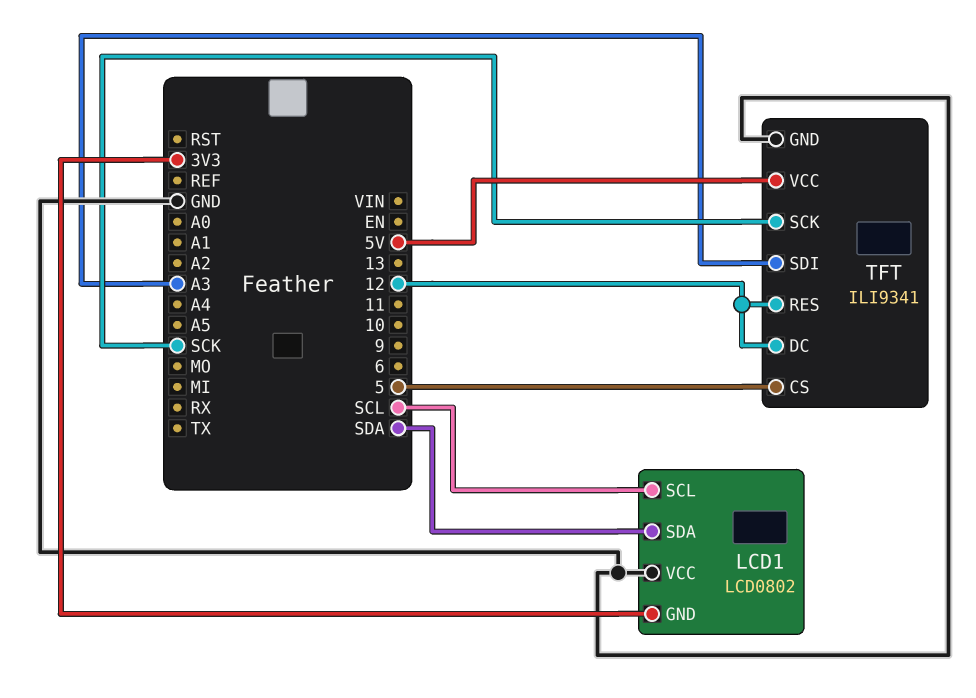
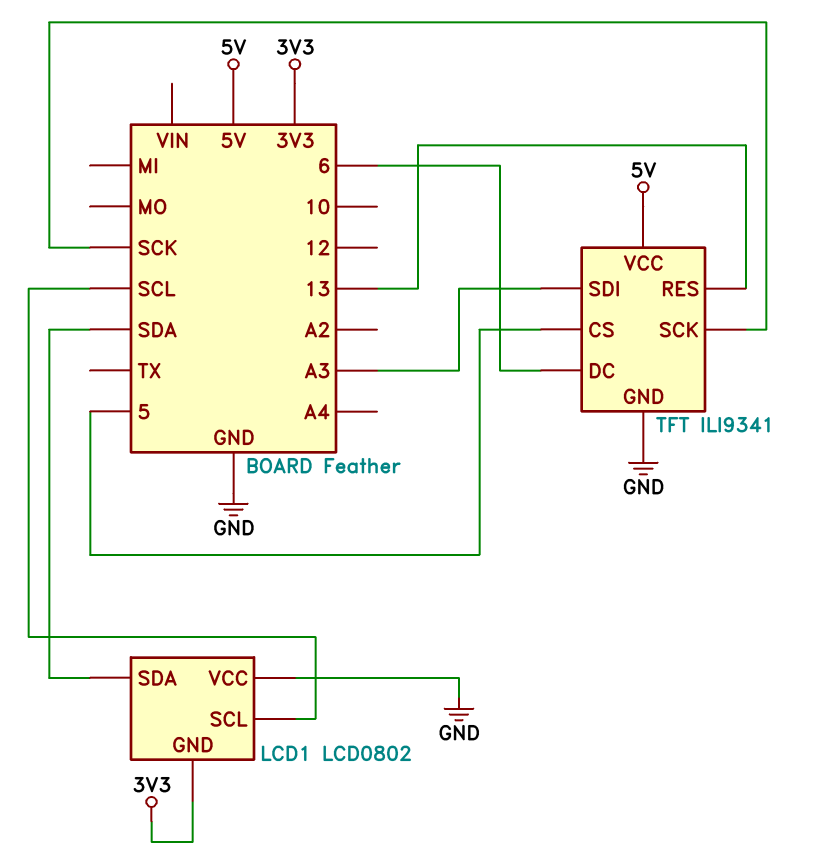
TFT pin DC: 12 -> 6
TFT pin RES: 12 -> 13

